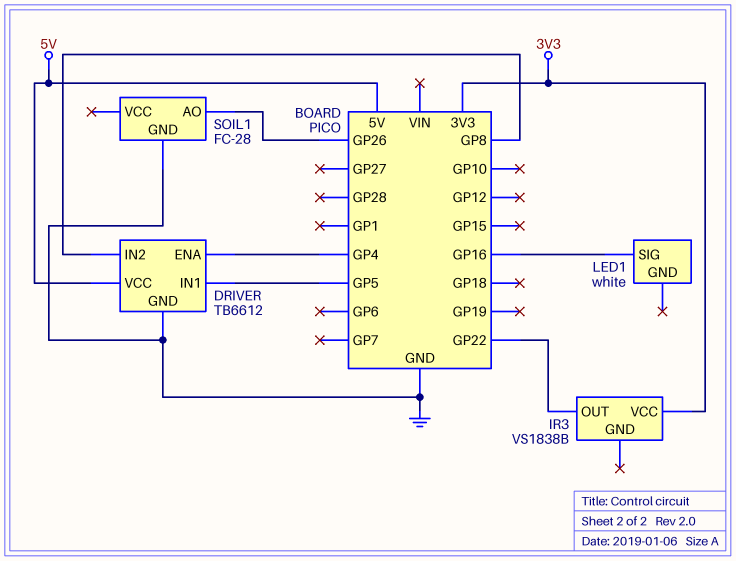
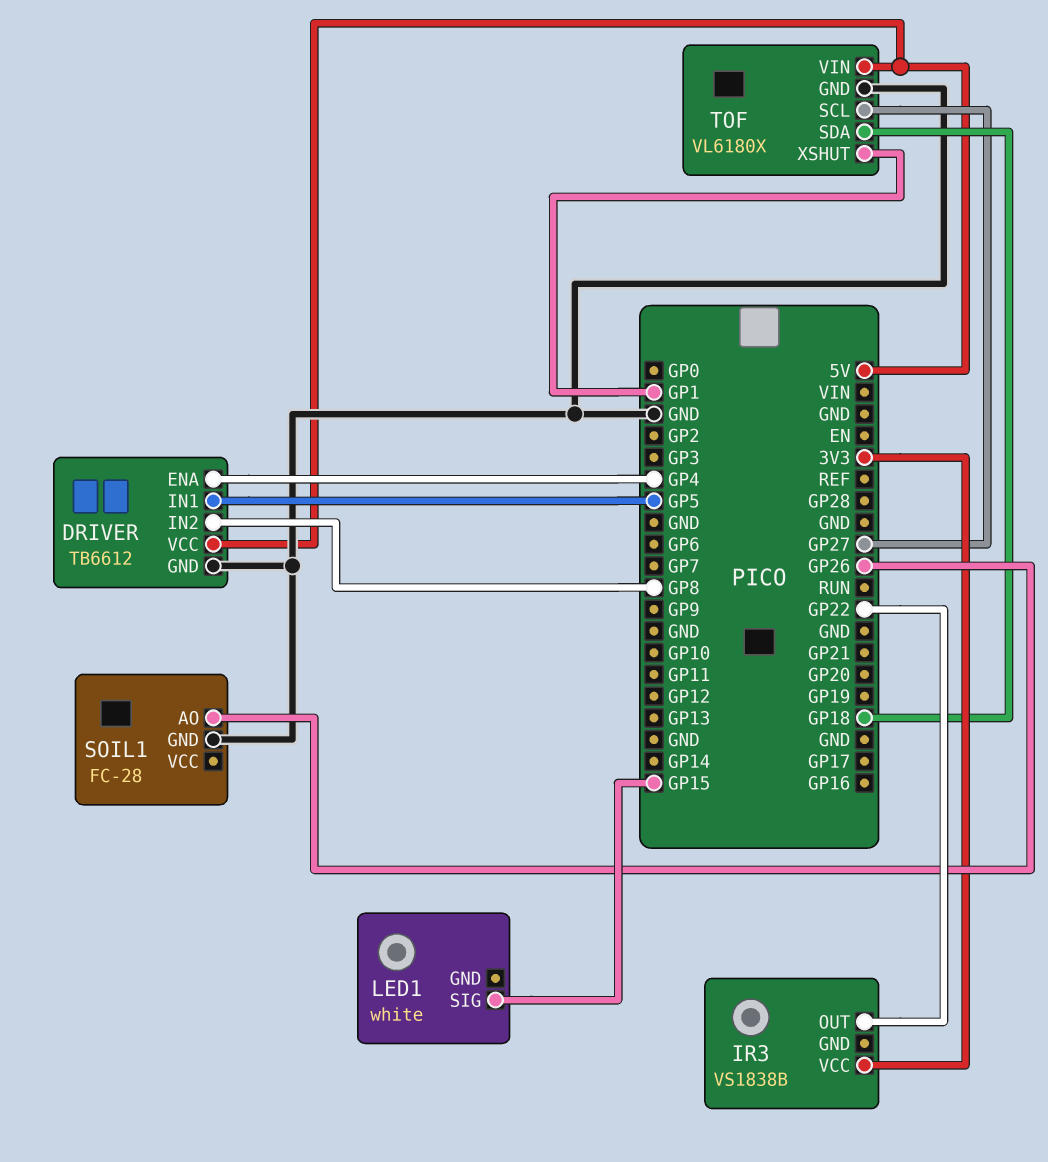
LED1 pin SIG: GP16 -> GP15
TOF: none -> VL6180X
TOF pin GND: none -> GND
TOF pin SCL: none -> GP27
TOF pin SDA: none -> GP18
TOF pin VIN: none -> 5V
TOF pin XSHUT: none -> GP1

